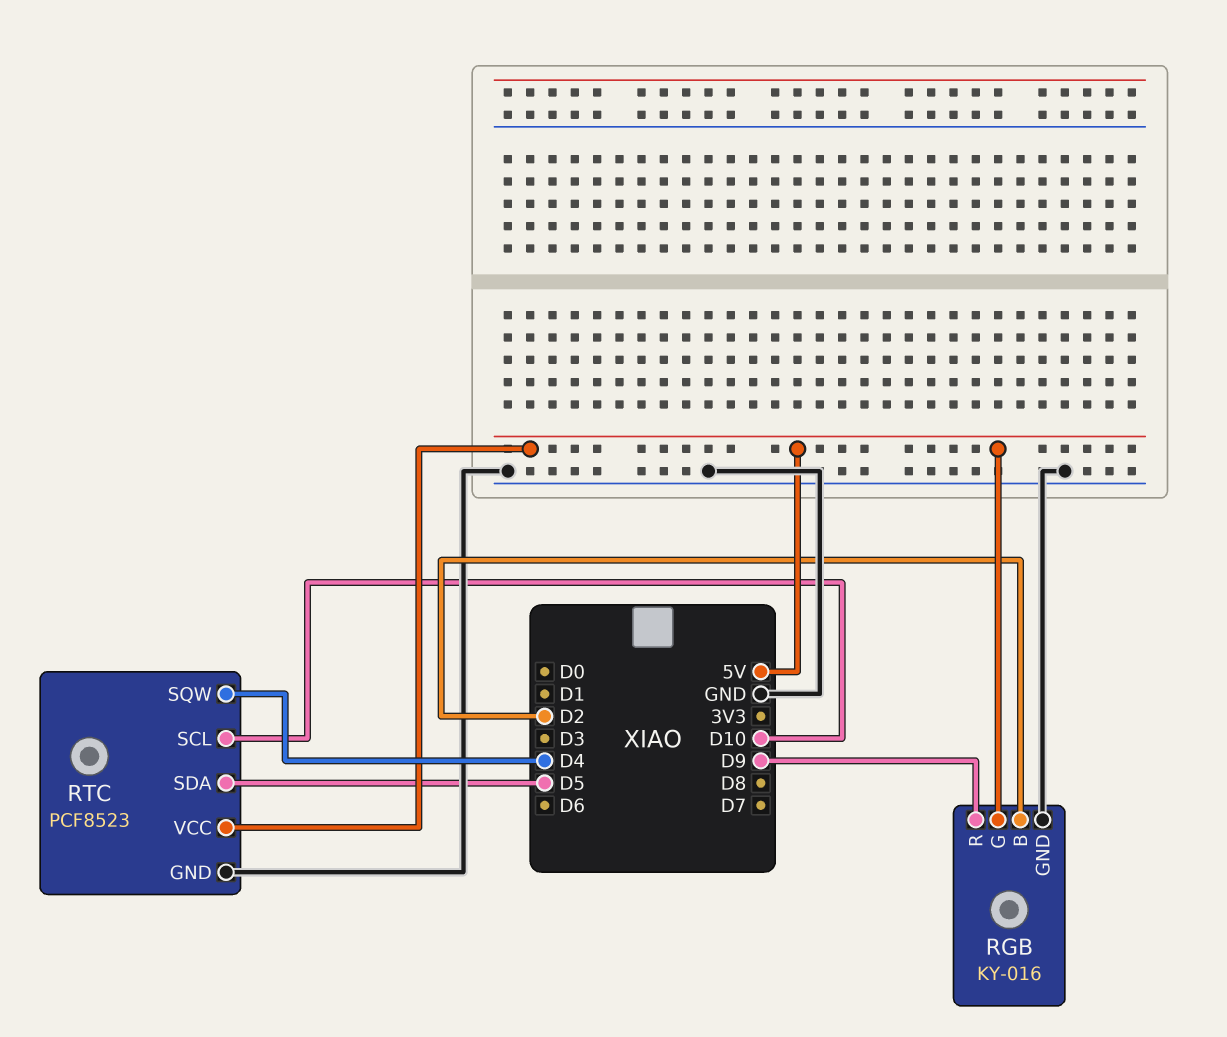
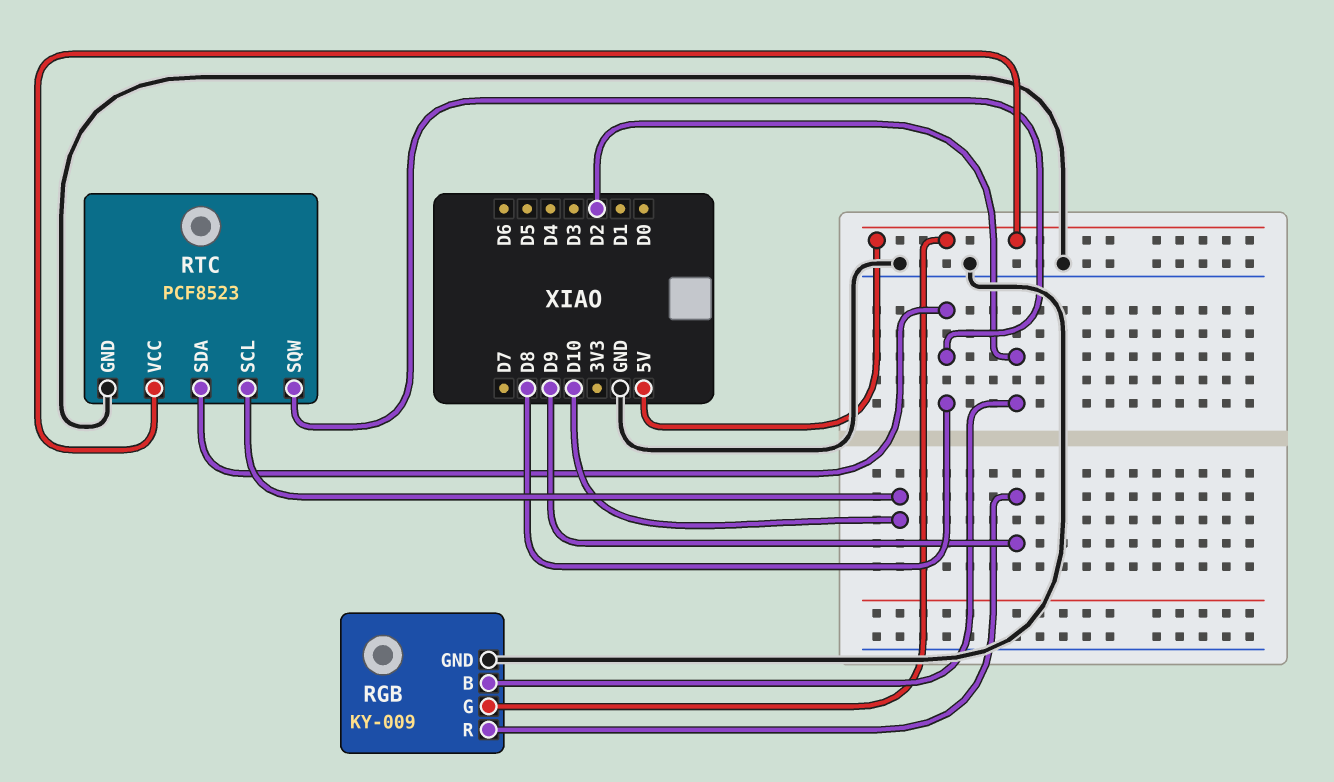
RGB: KY-016 -> KY-009
RTC pin SDA: D5 -> D8
RTC pin SQW: D4 -> D8

